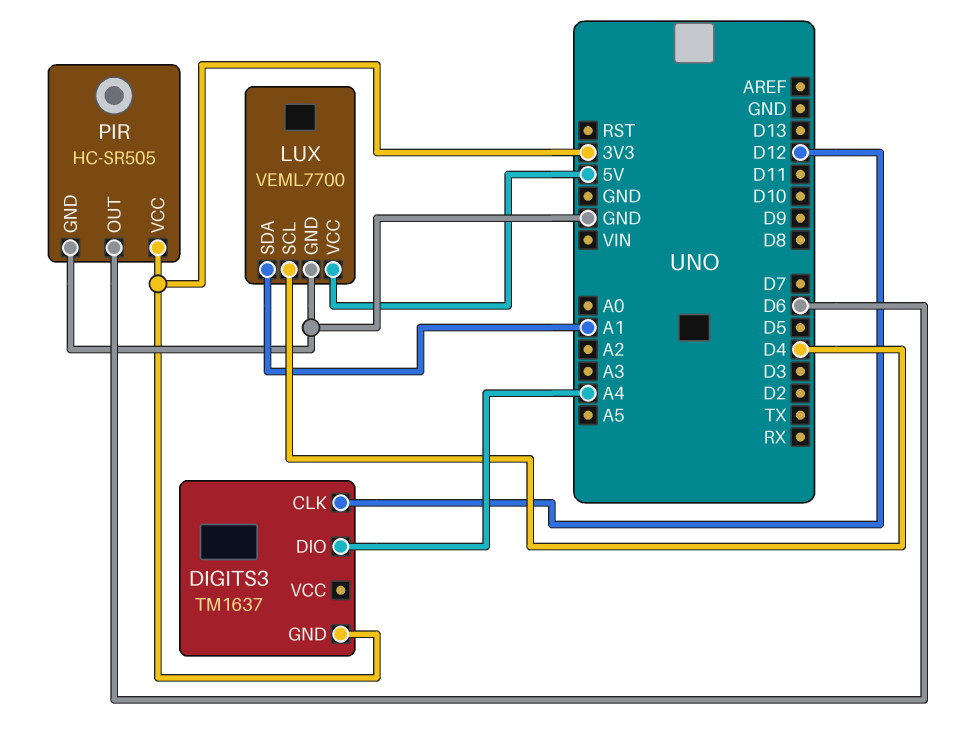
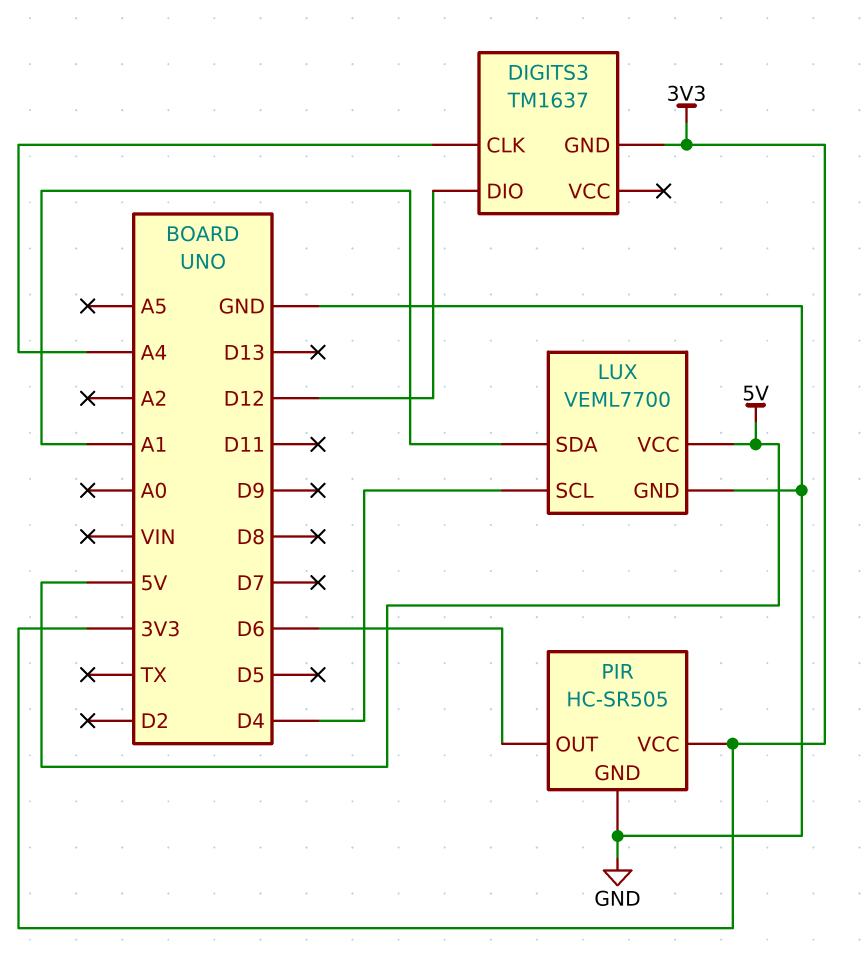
DIGITS3 pin CLK: D12 -> A4
DIGITS3 pin DIO: A4 -> D12

